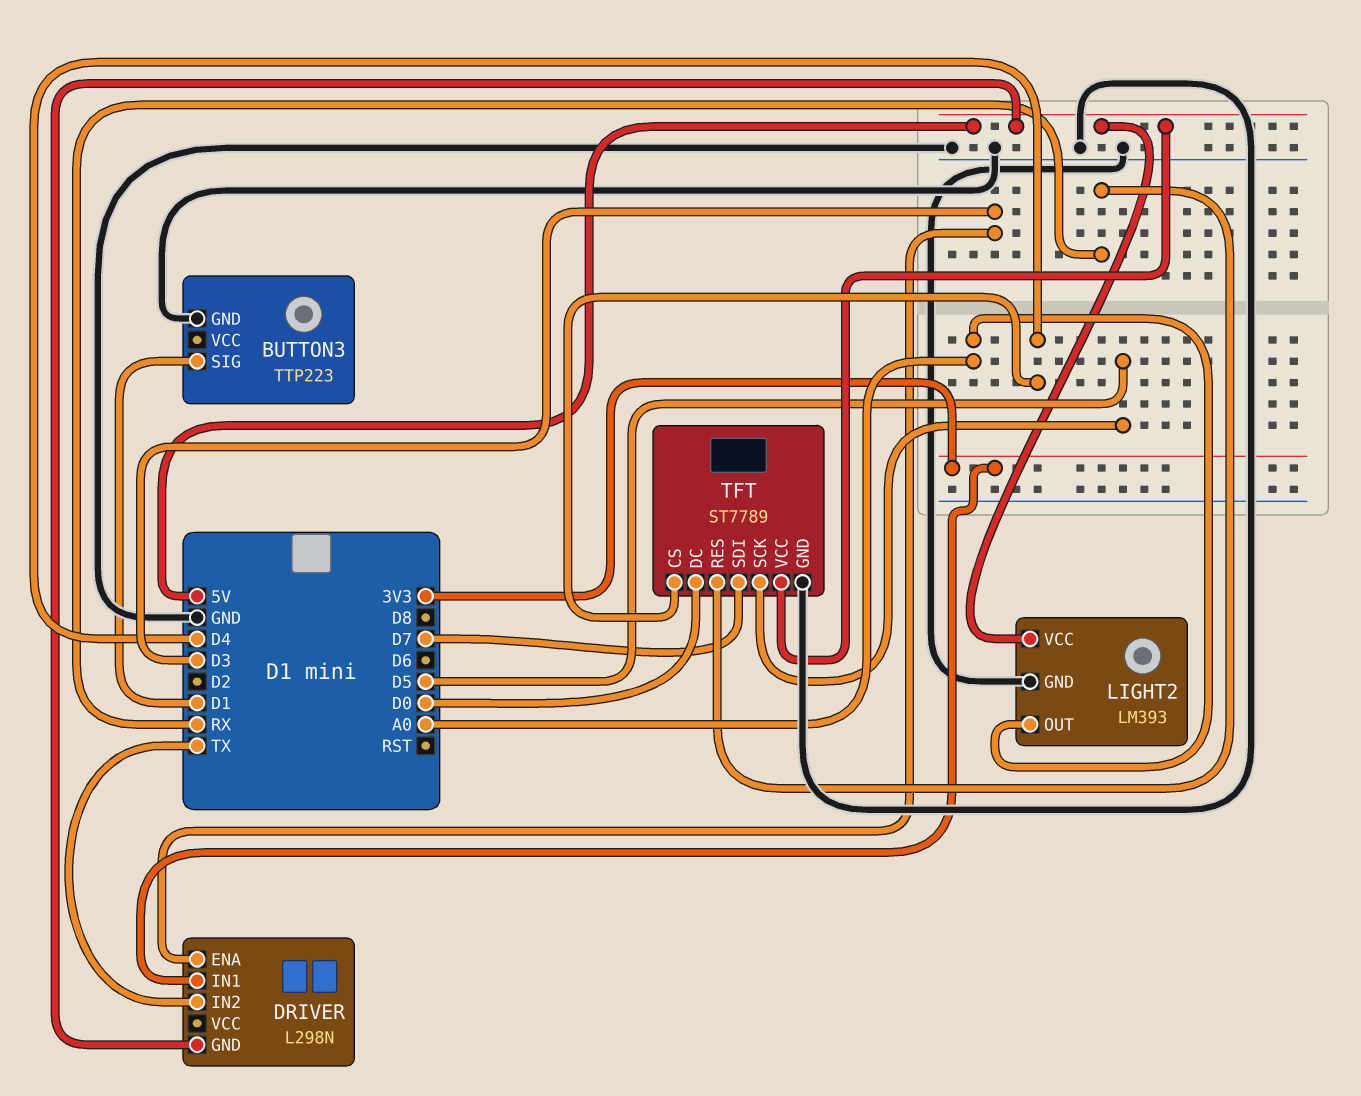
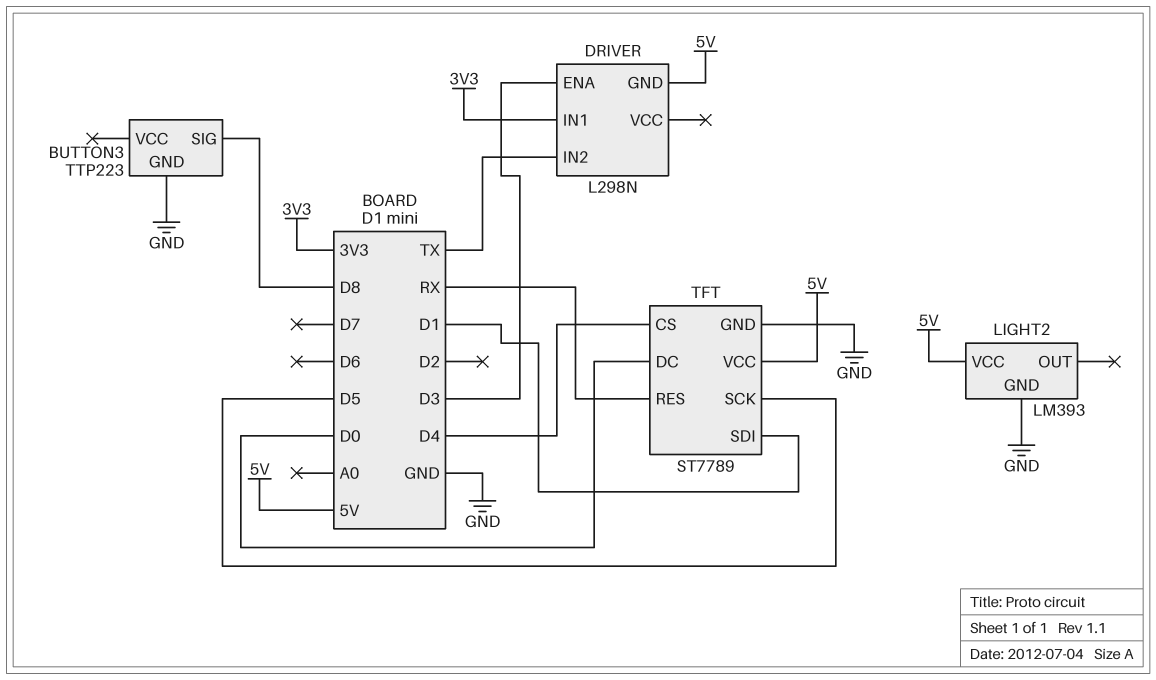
BUTTON3 pin SIG: D1 -> D8
LIGHT2 pin OUT: A0 -> none
TFT pin SDI: D7 -> D1

